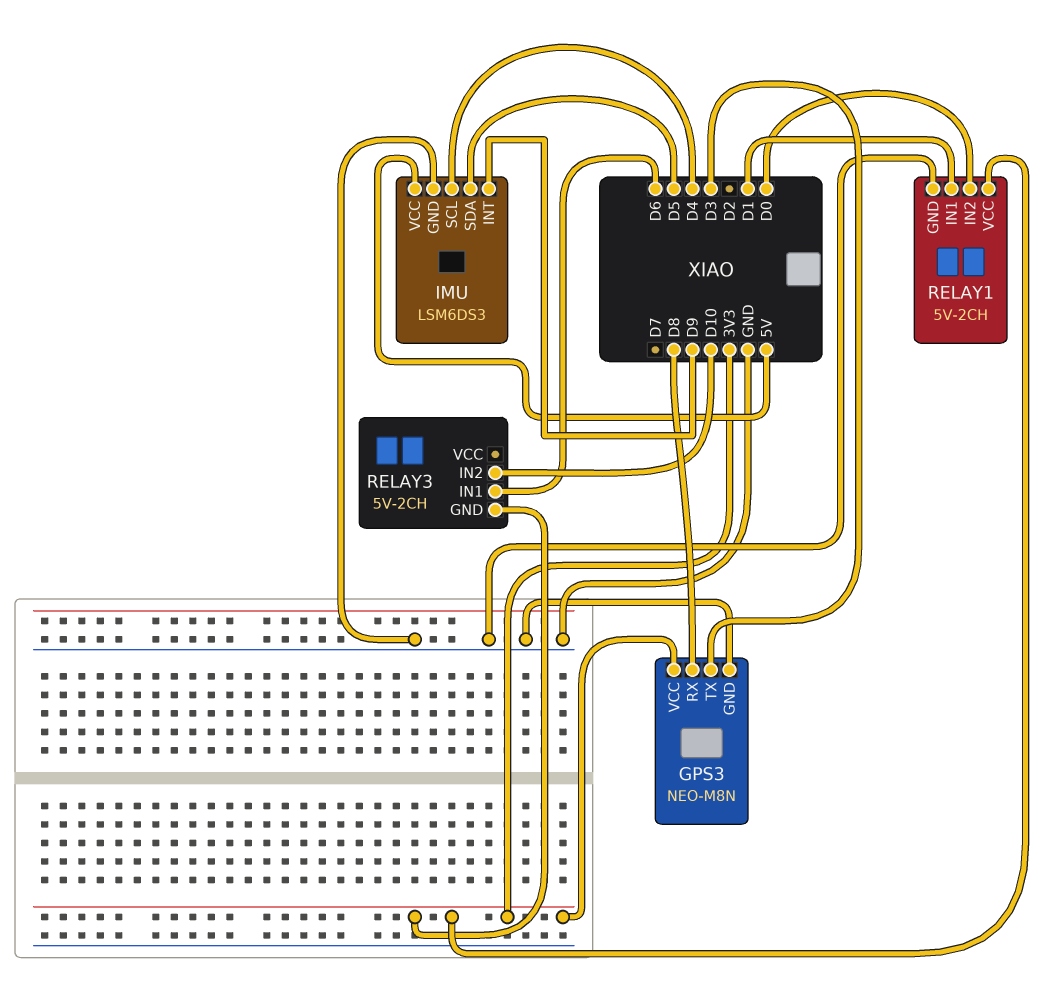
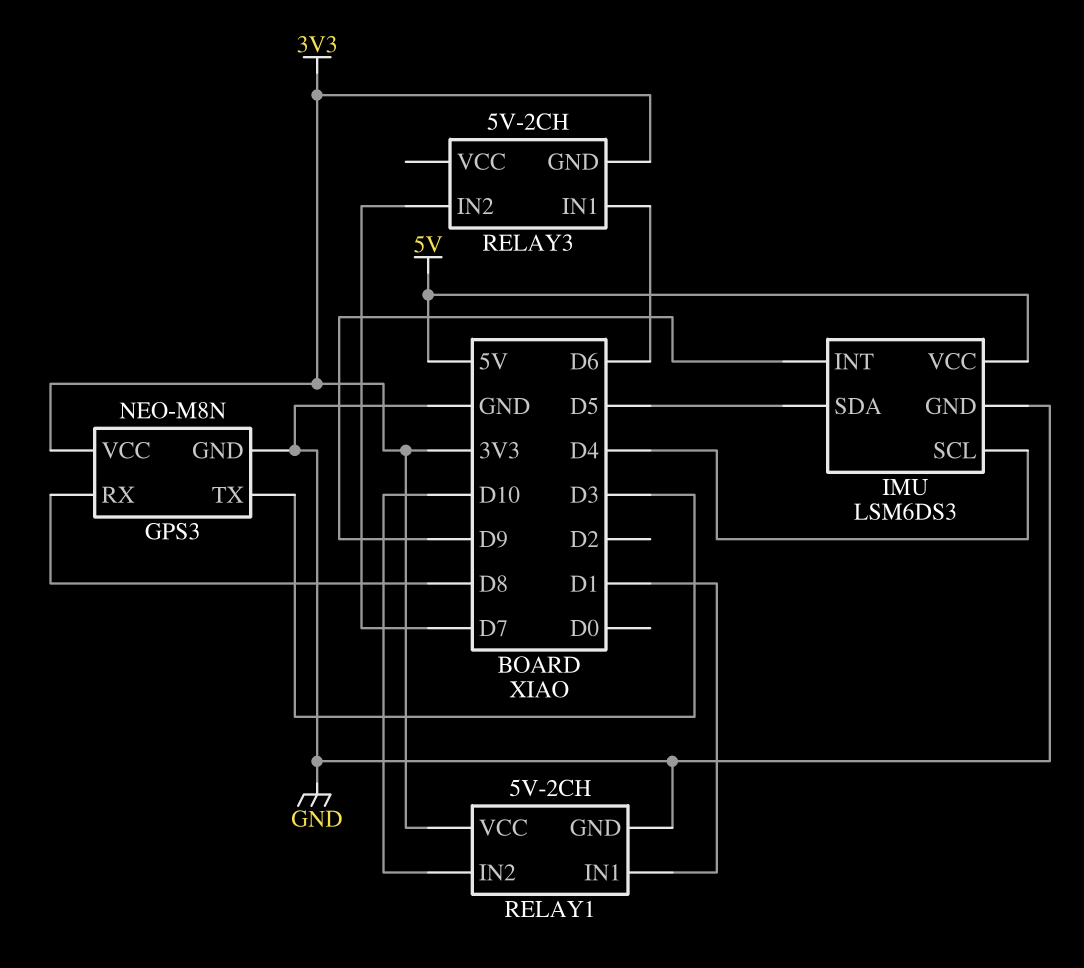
RELAY1 pin IN2: D0 -> D10
RELAY3 pin IN2: D10 -> D7

